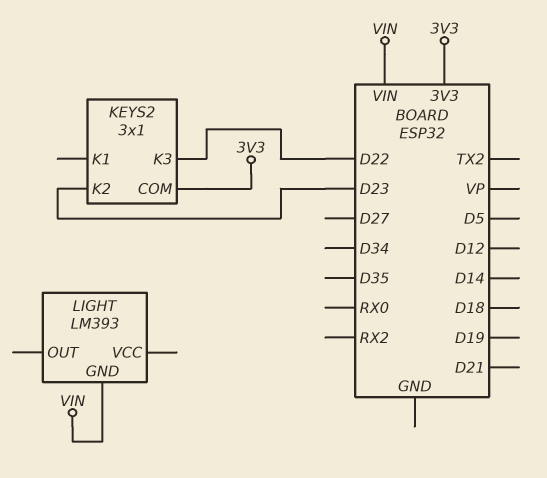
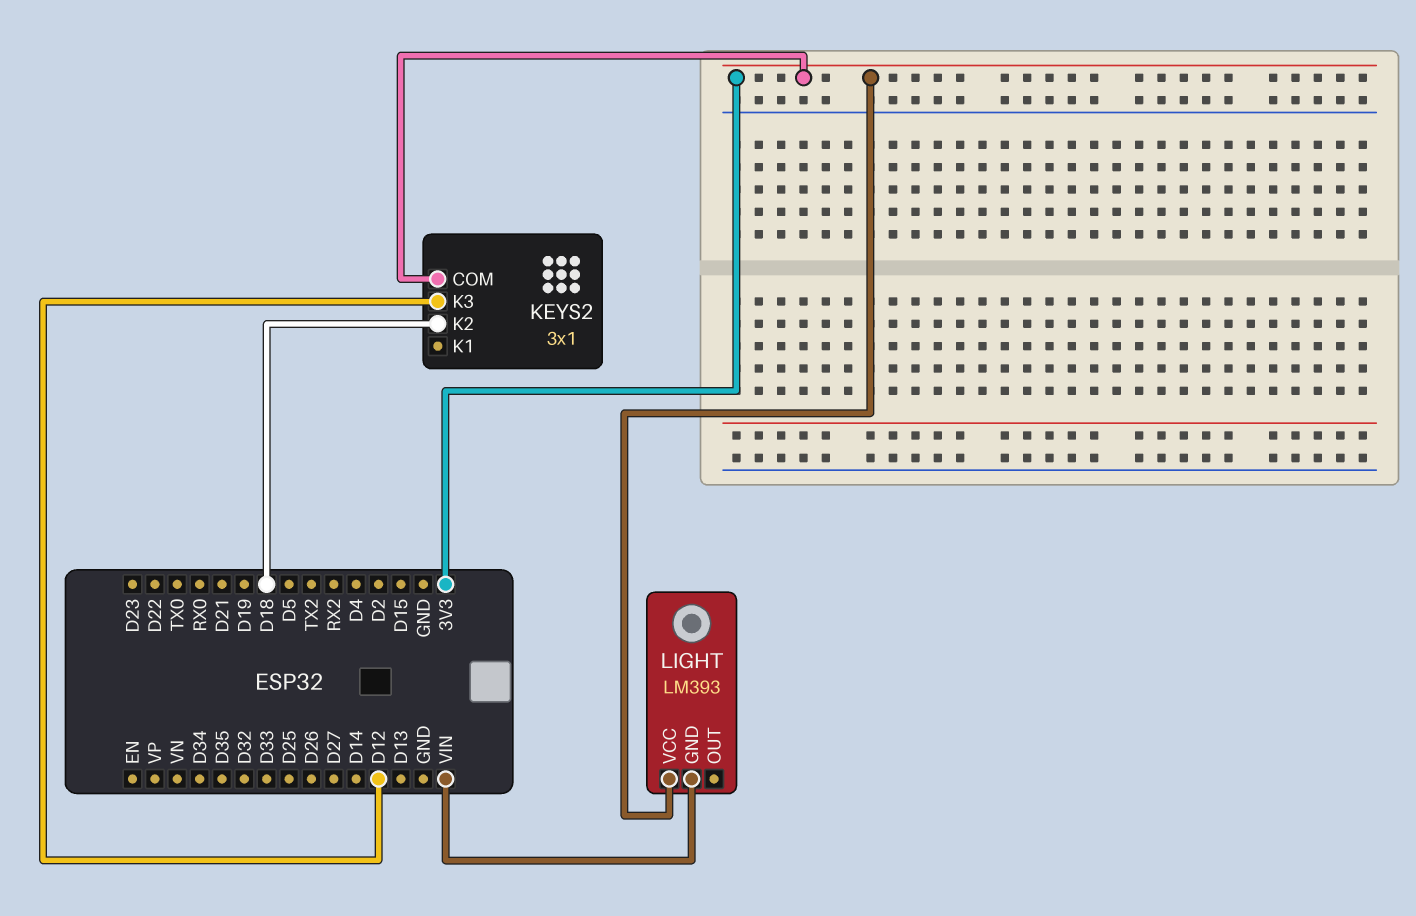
KEYS2 pin K2: D23 -> D18
KEYS2 pin K3: D22 -> D12
LIGHT pin VCC: none -> 3V3

